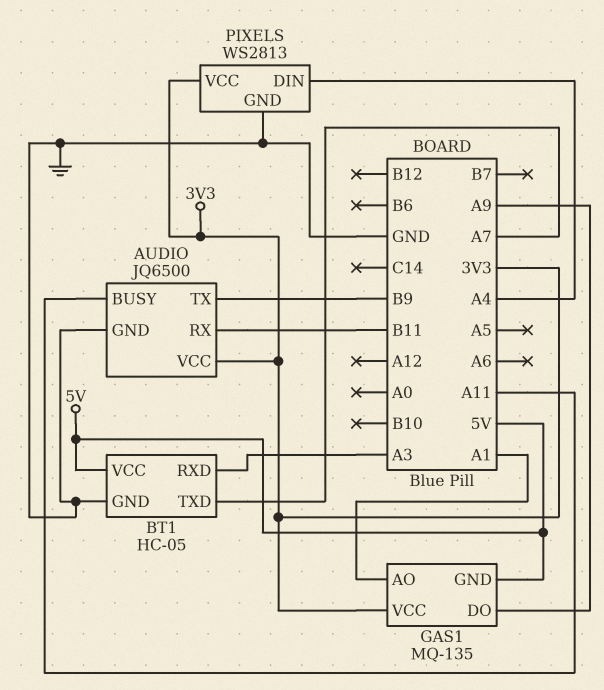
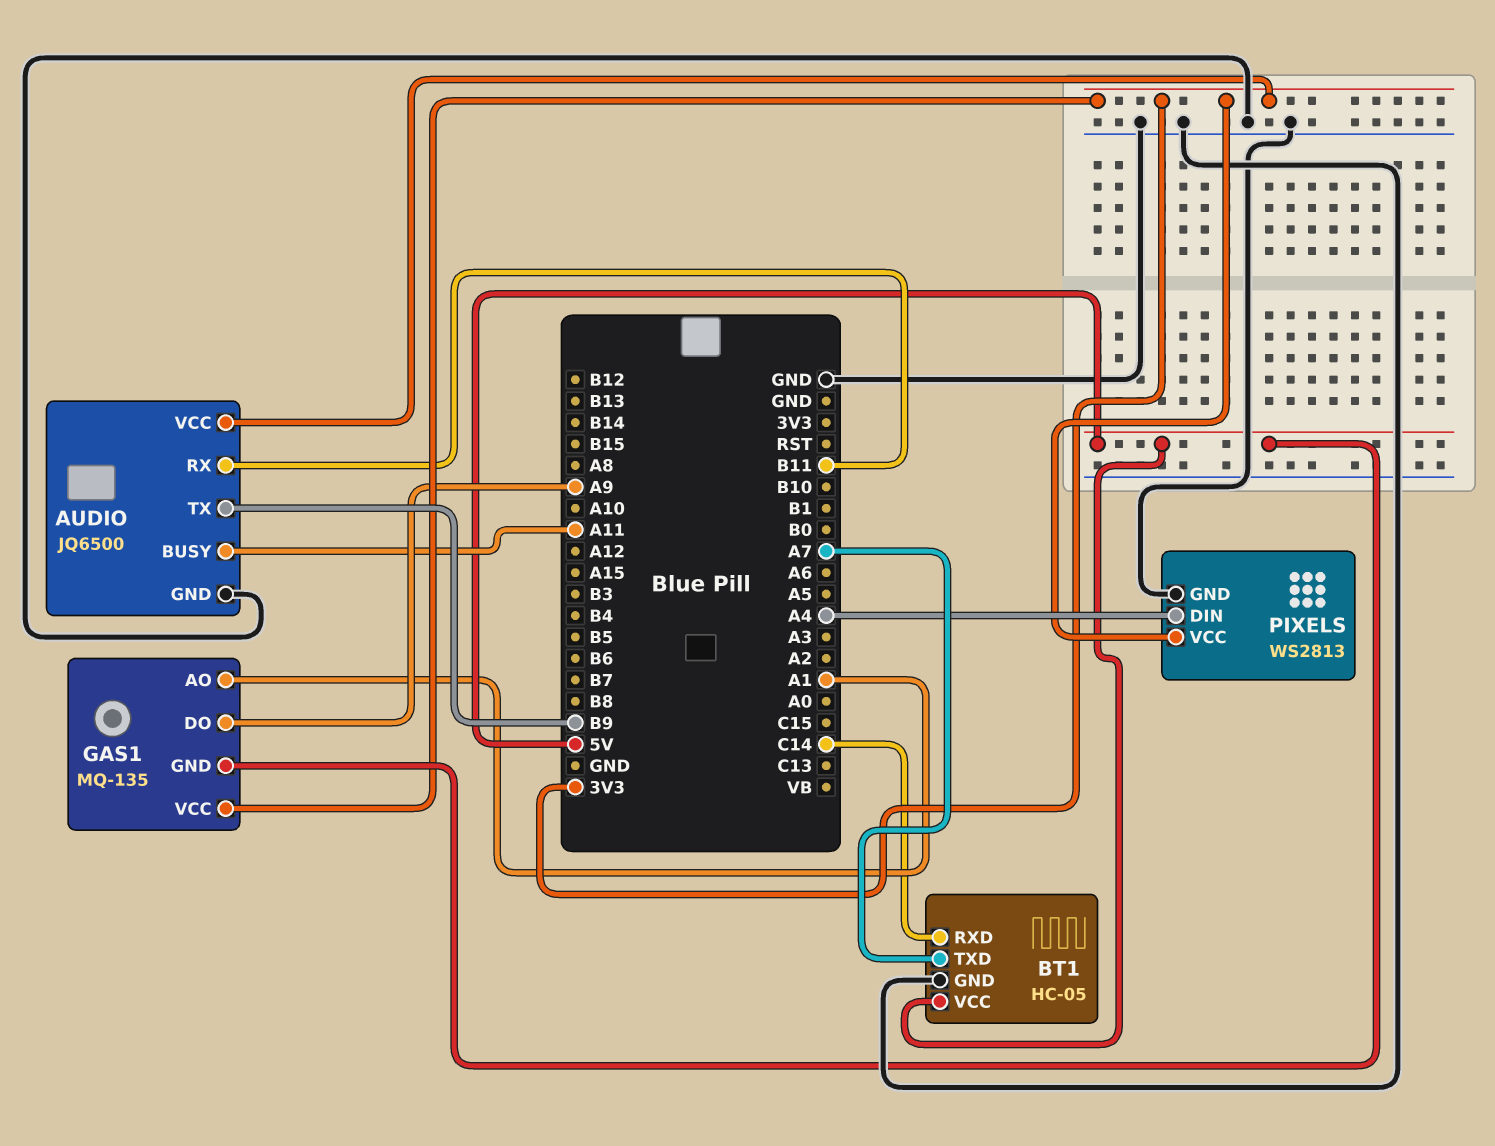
BT1 pin RXD: A3 -> C14

